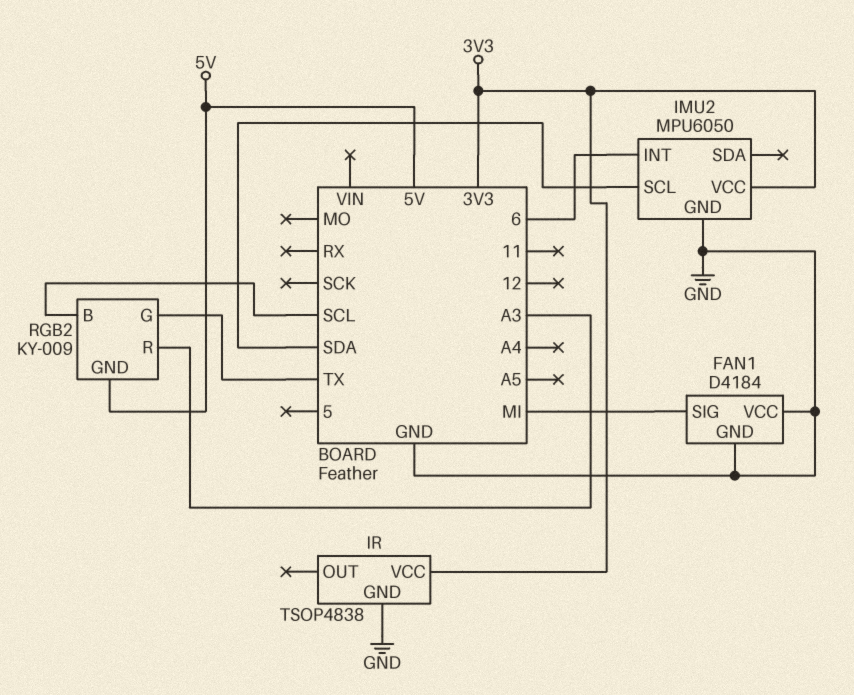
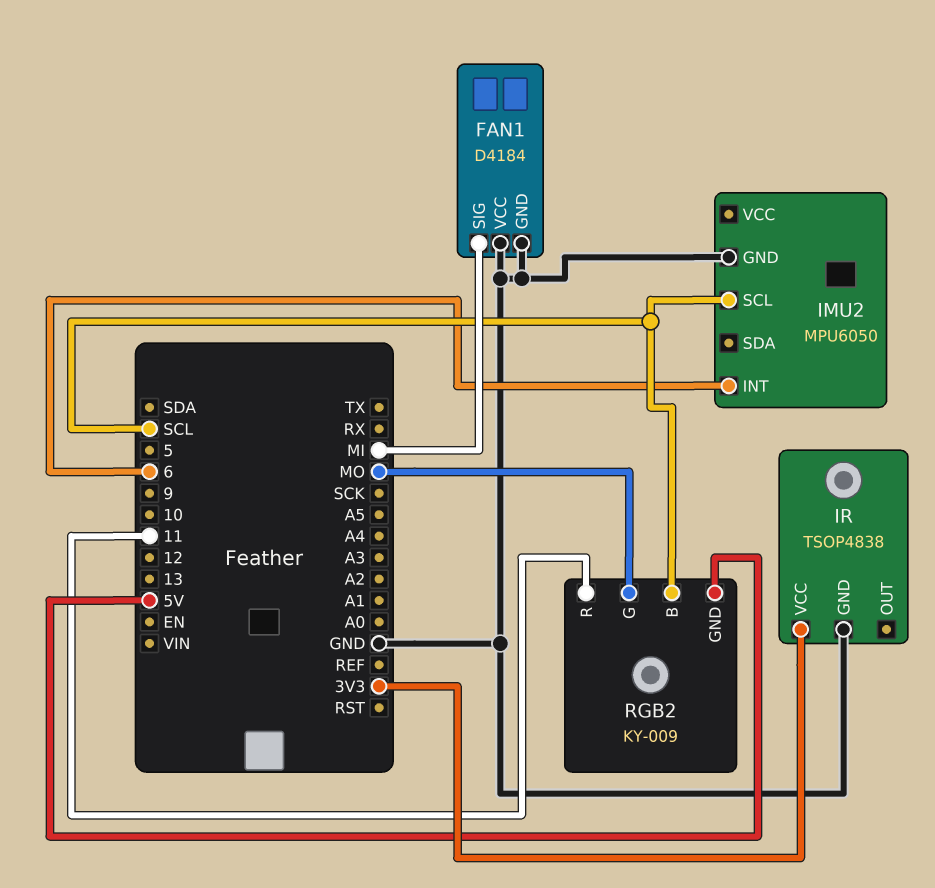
IMU2 pin SCL: SDA -> SCL
IMU2 pin VCC: 3V3 -> none
RGB2 pin G: TX -> MO
RGB2 pin R: A3 -> 11

